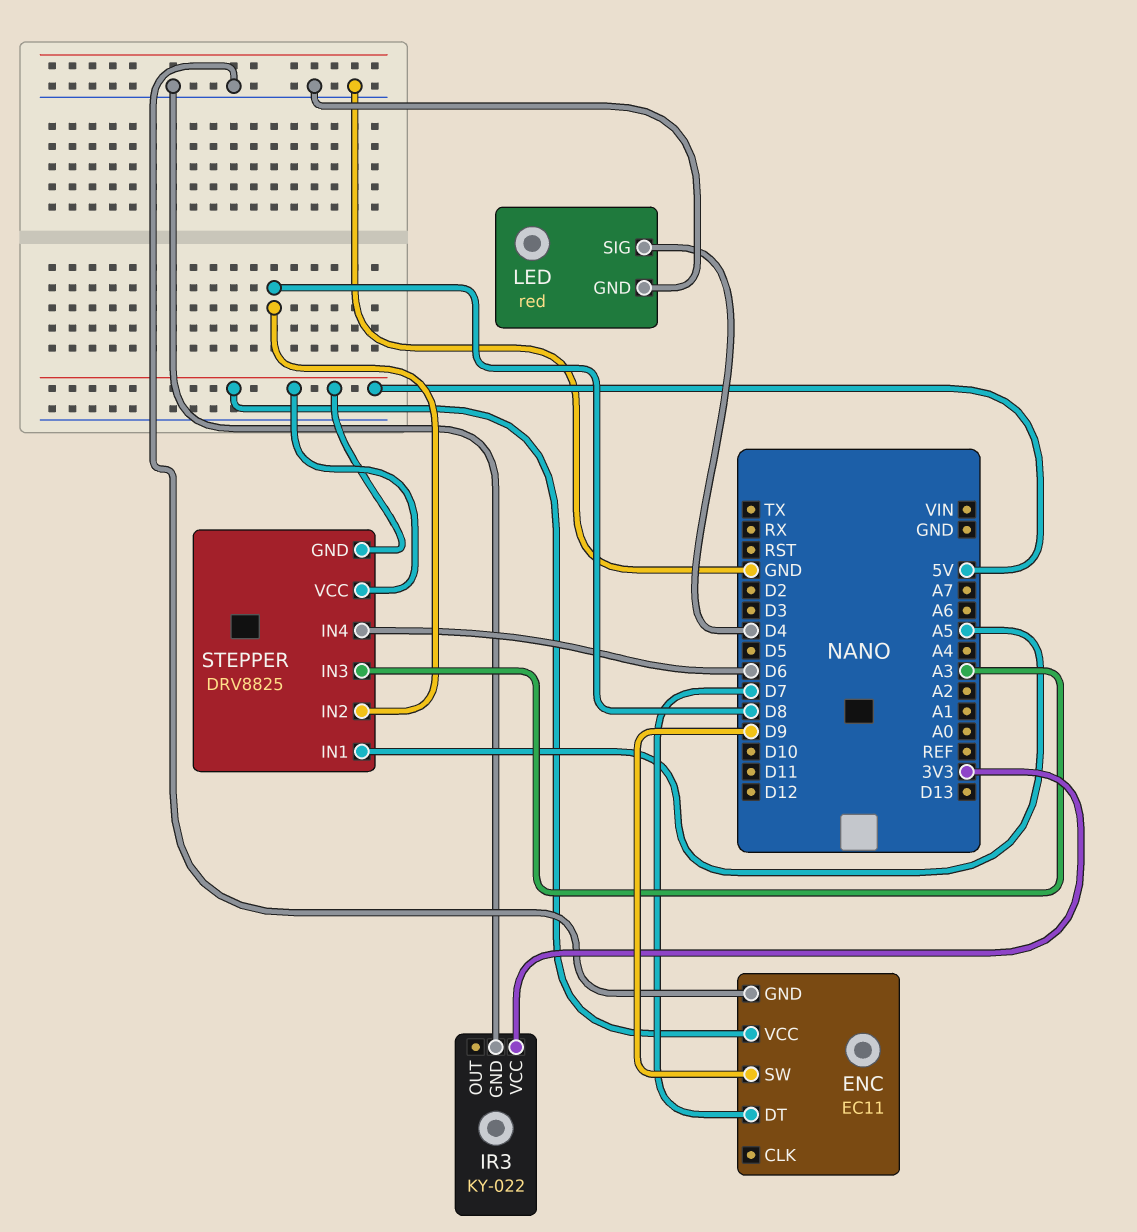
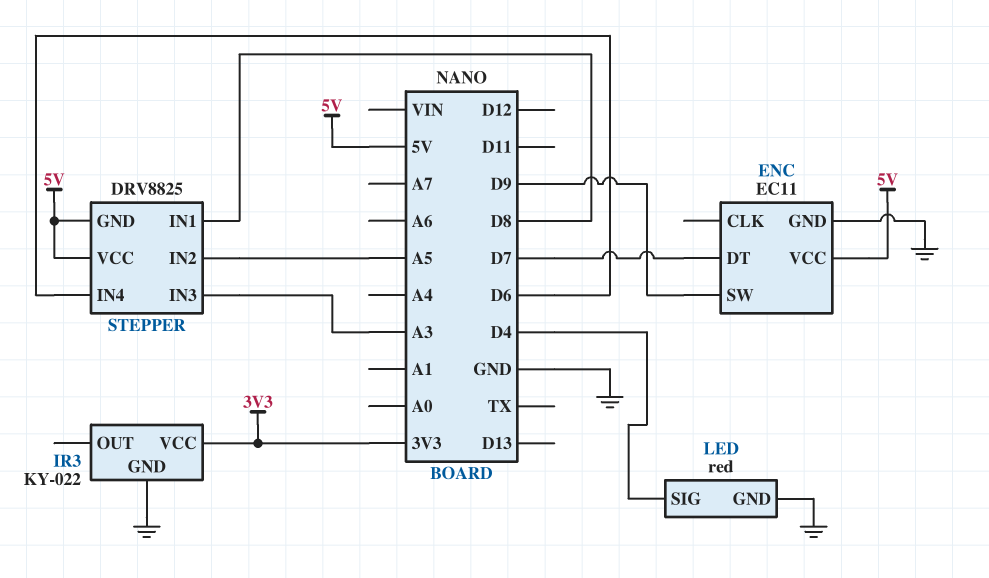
STEPPER pin IN1: A5 -> D8
STEPPER pin IN2: D8 -> A5

